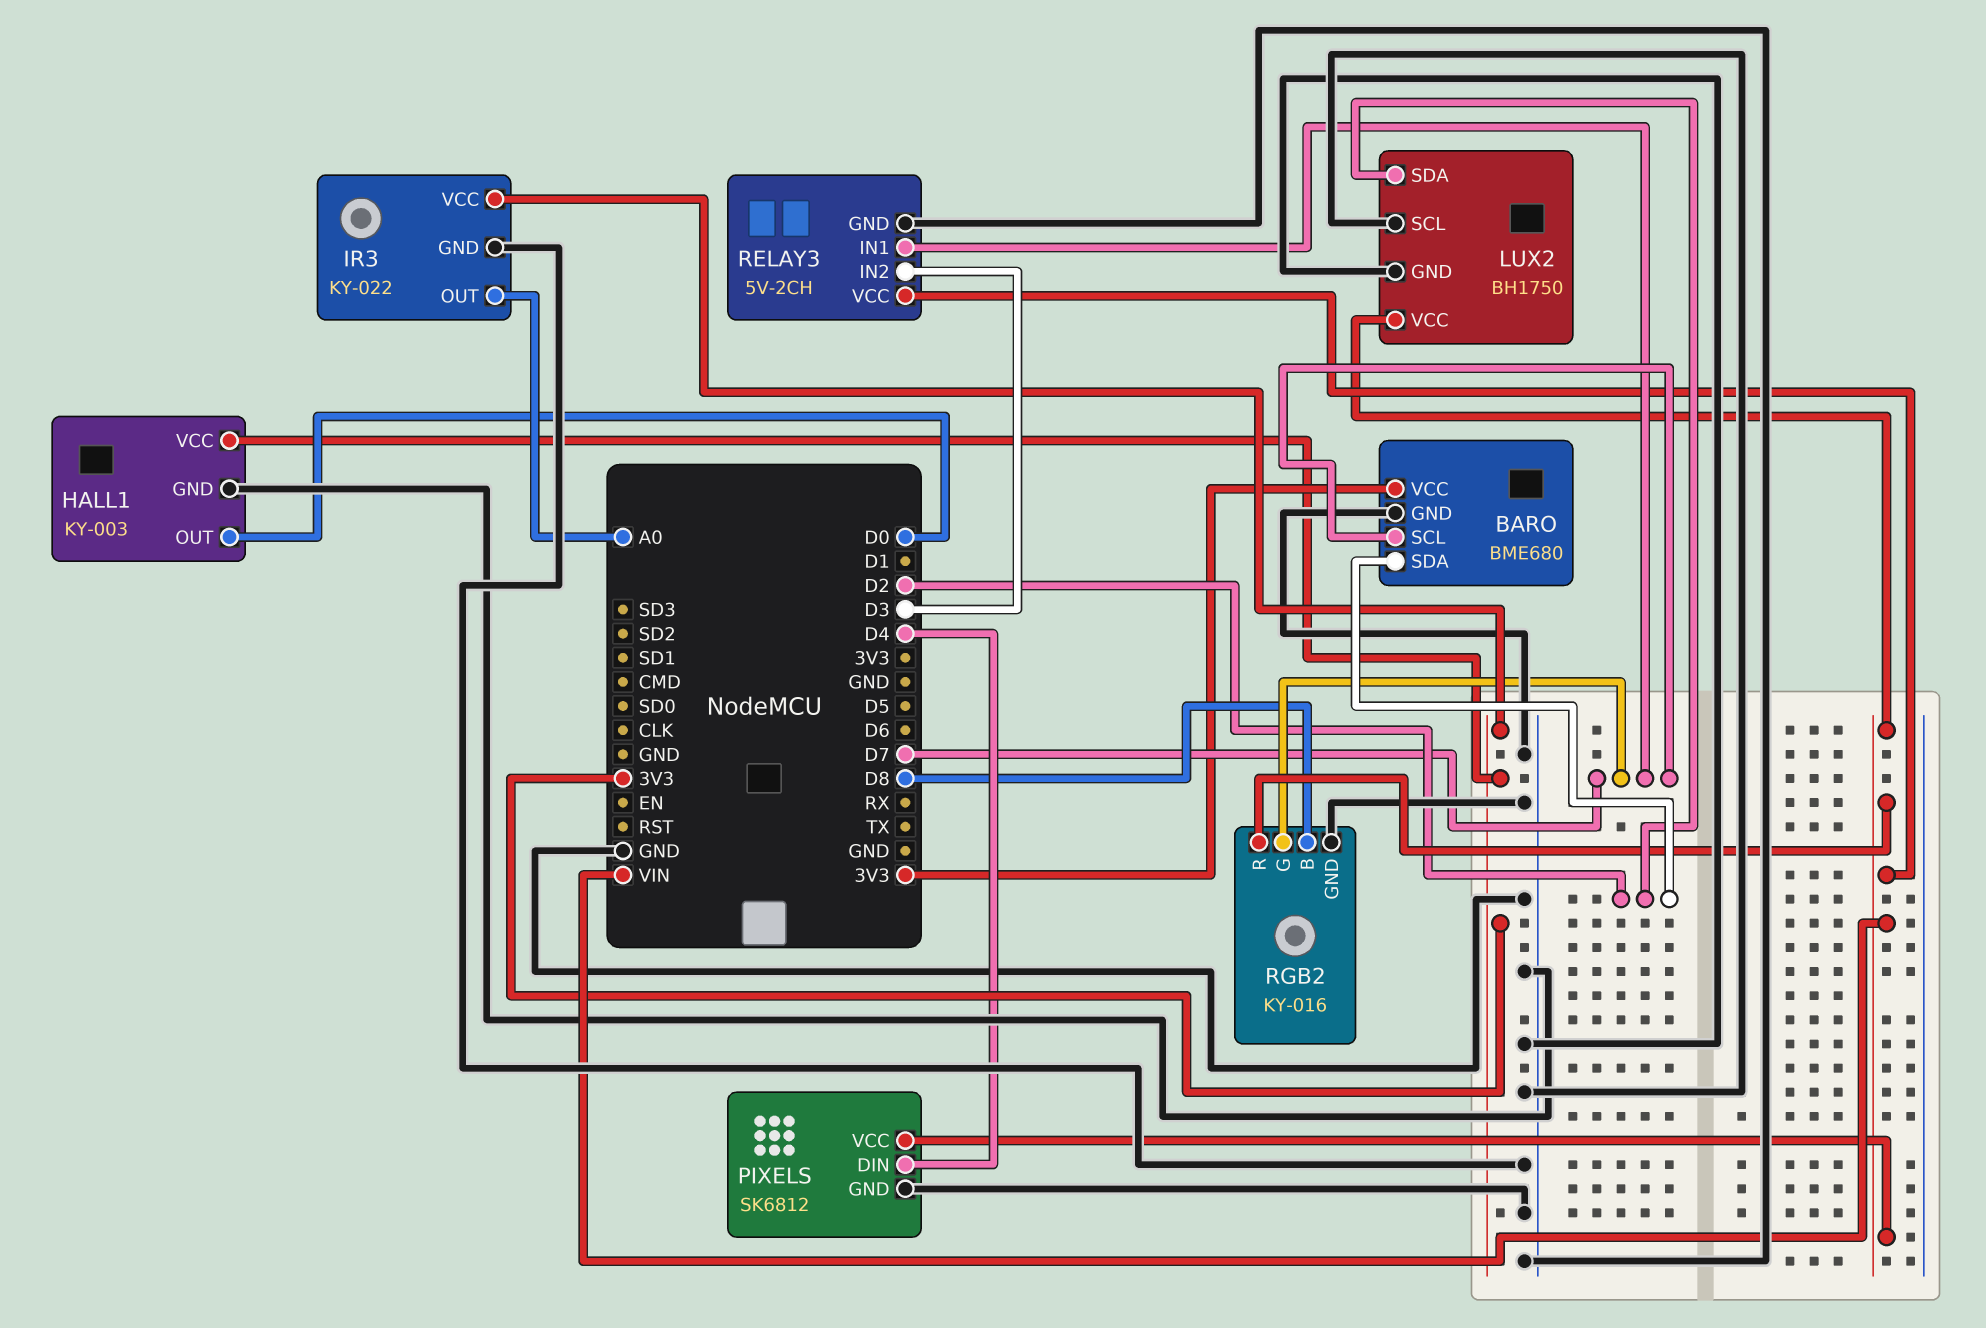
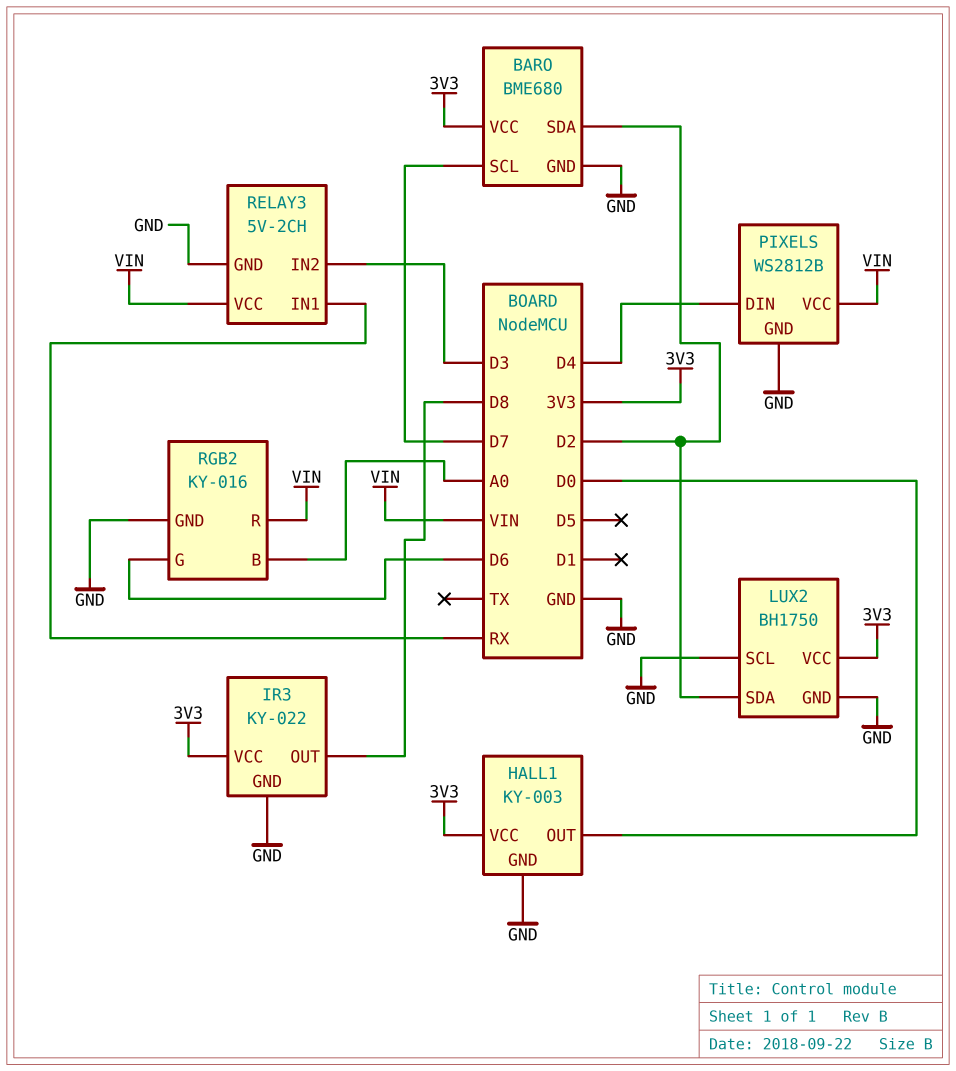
IR3 pin OUT: A0 -> D8
LUX2 pin VCC: VIN -> 3V3
PIXELS: SK6812 -> WS2812B
RELAY3 pin IN1: D7 -> RX
RGB2 pin B: D8 -> A0
RGB2 pin G: D7 -> D6

